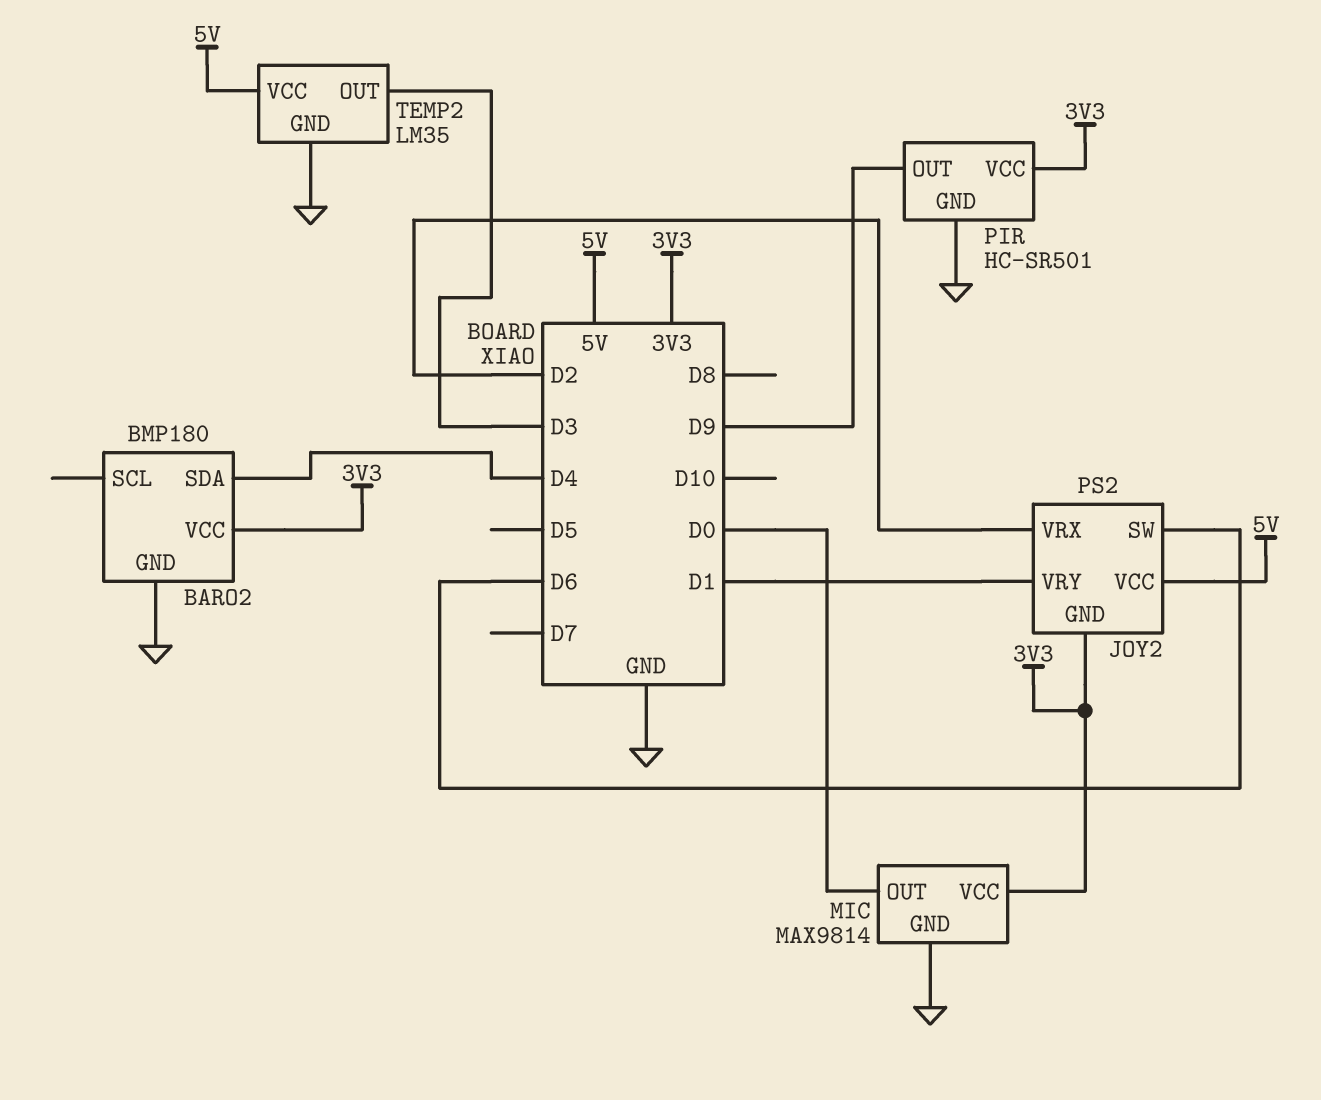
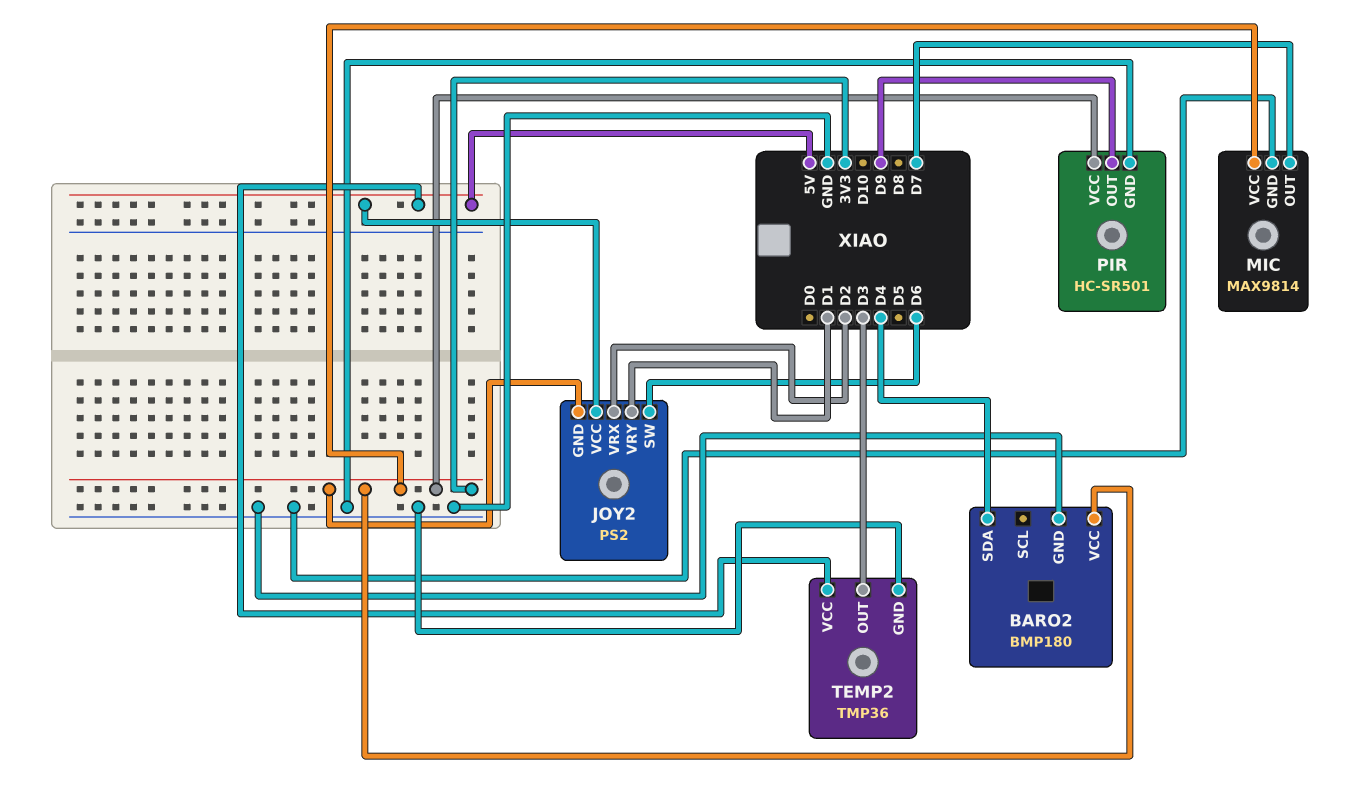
MIC pin OUT: D0 -> D7
TEMP2: LM35 -> TMP36

